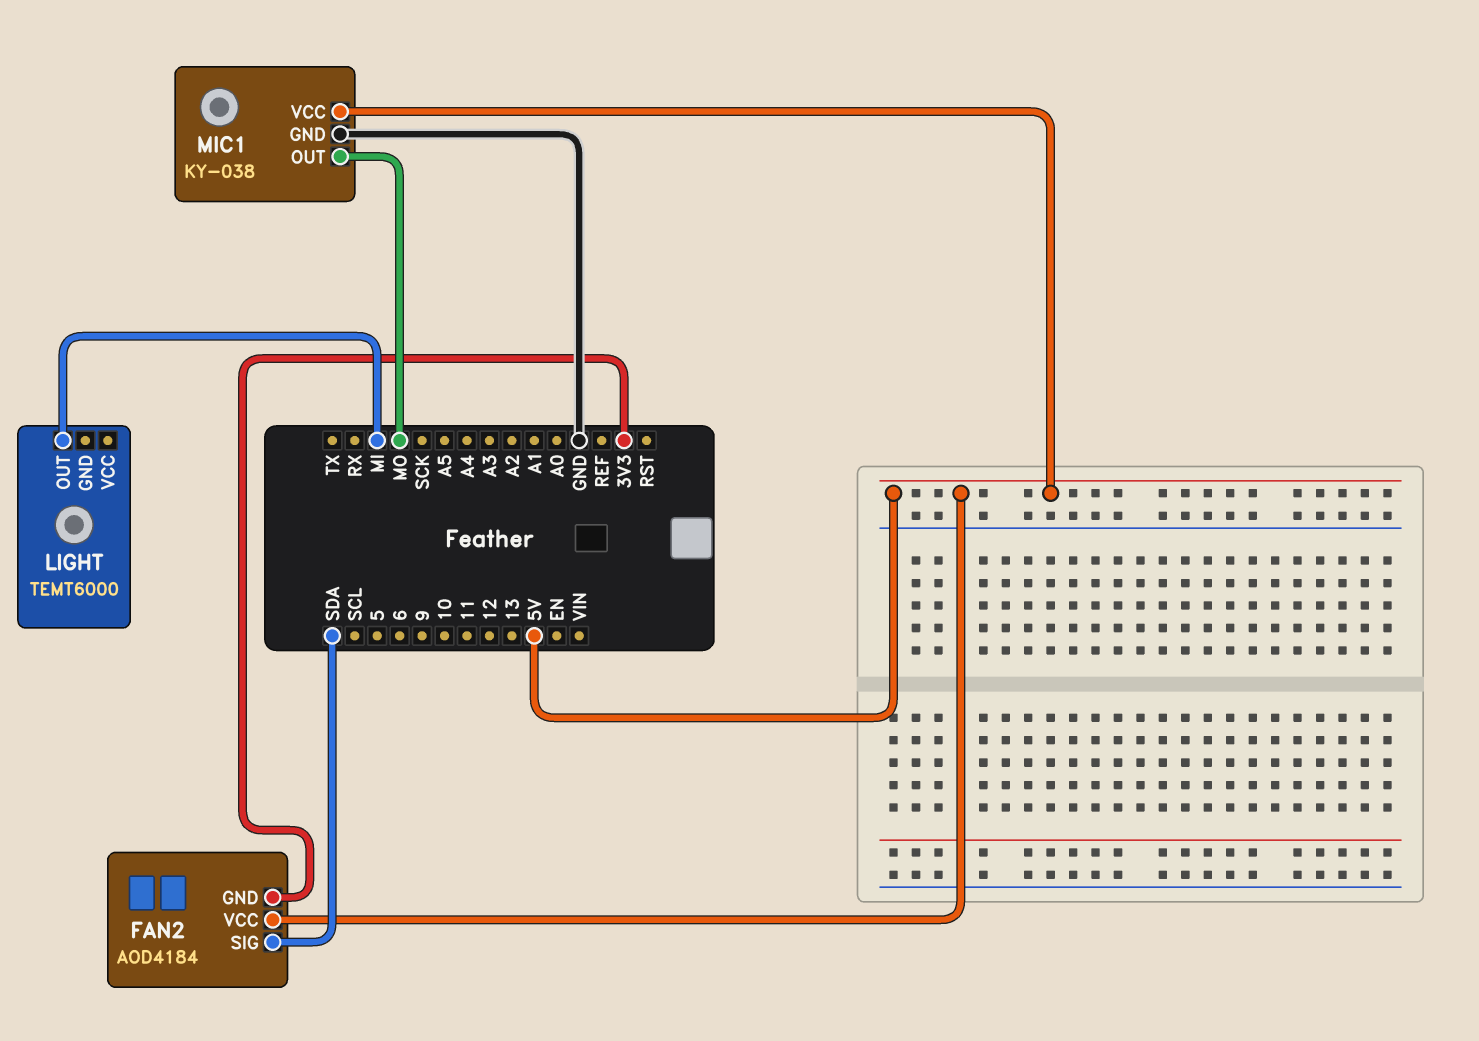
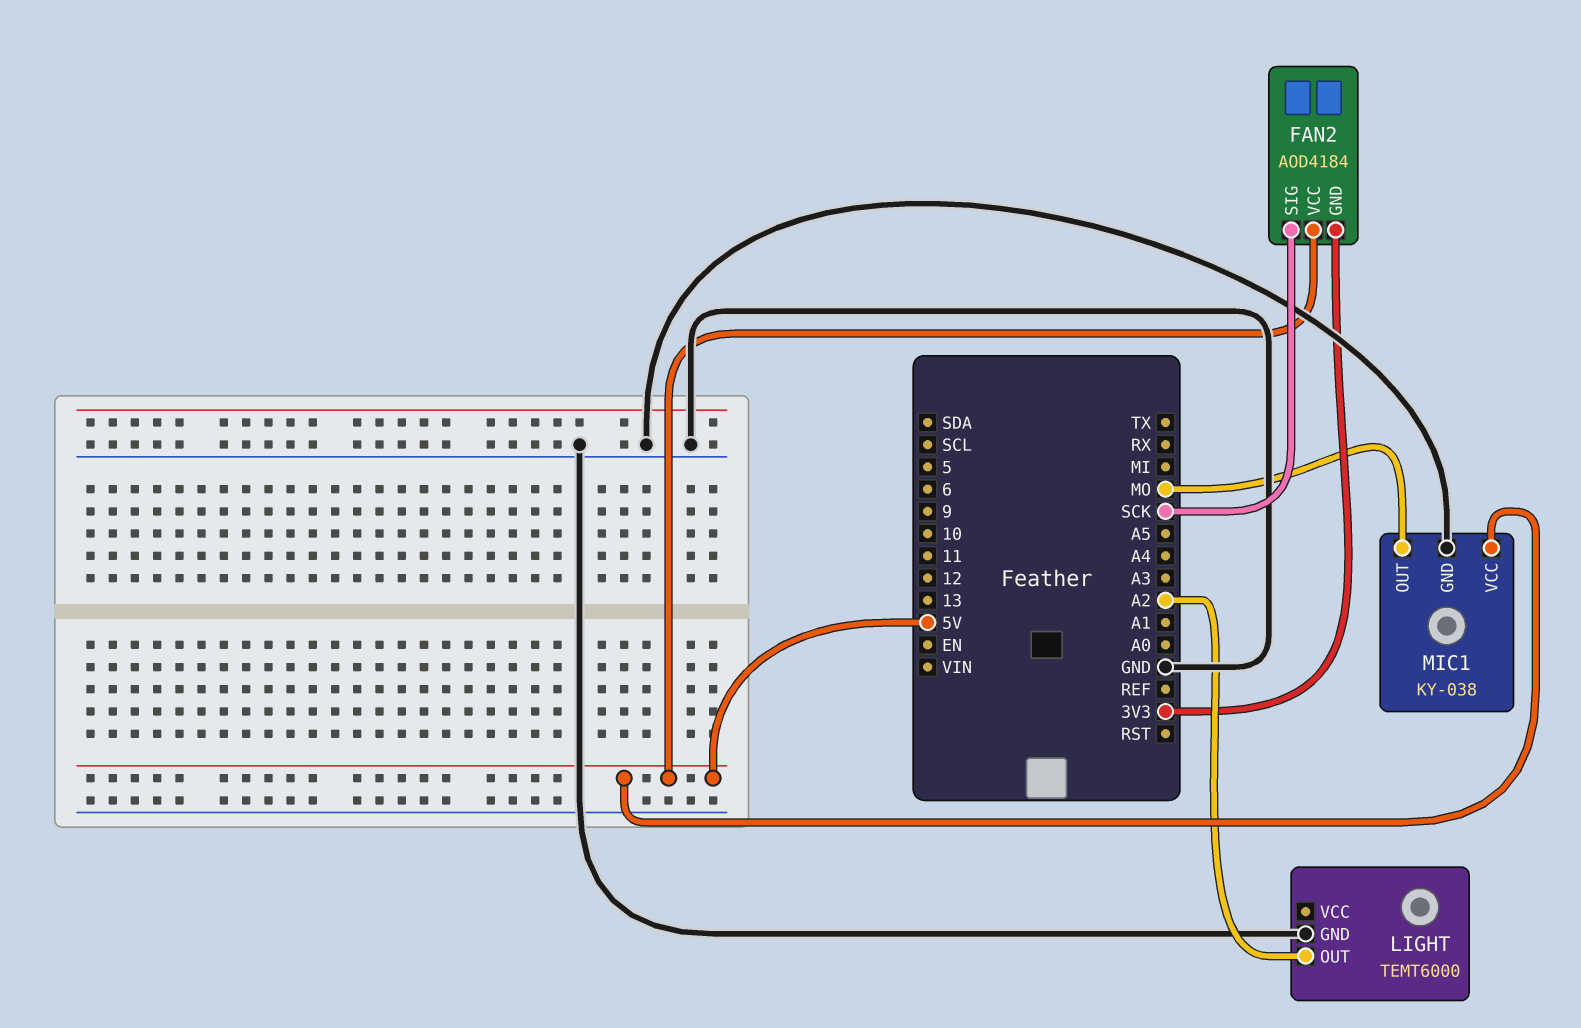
FAN2 pin SIG: SDA -> SCK
LIGHT pin GND: none -> GND
LIGHT pin OUT: MI -> A2

